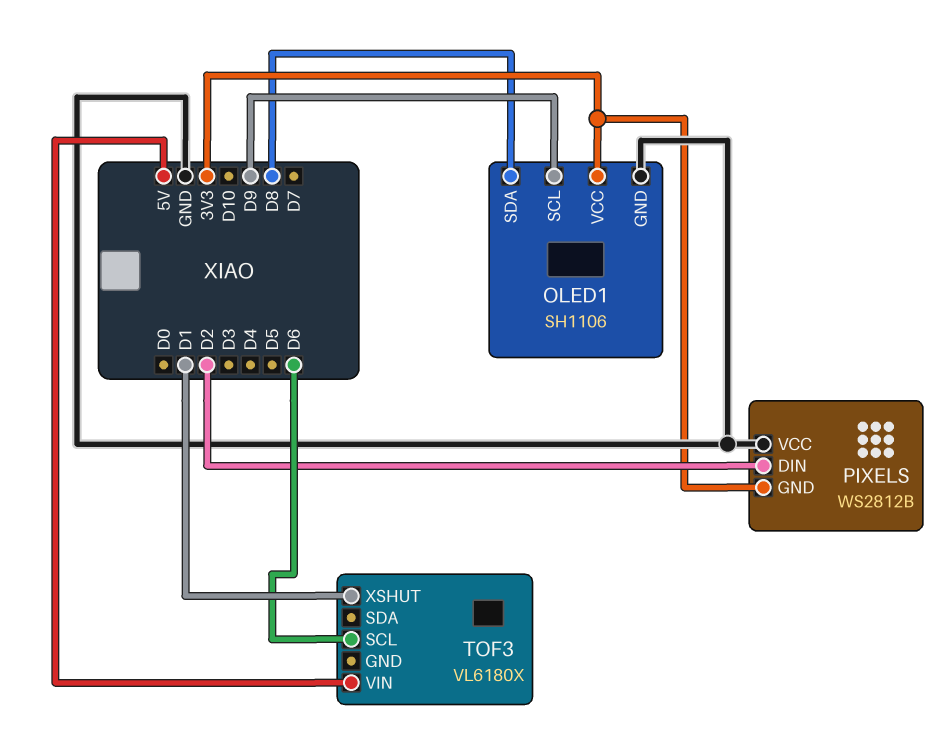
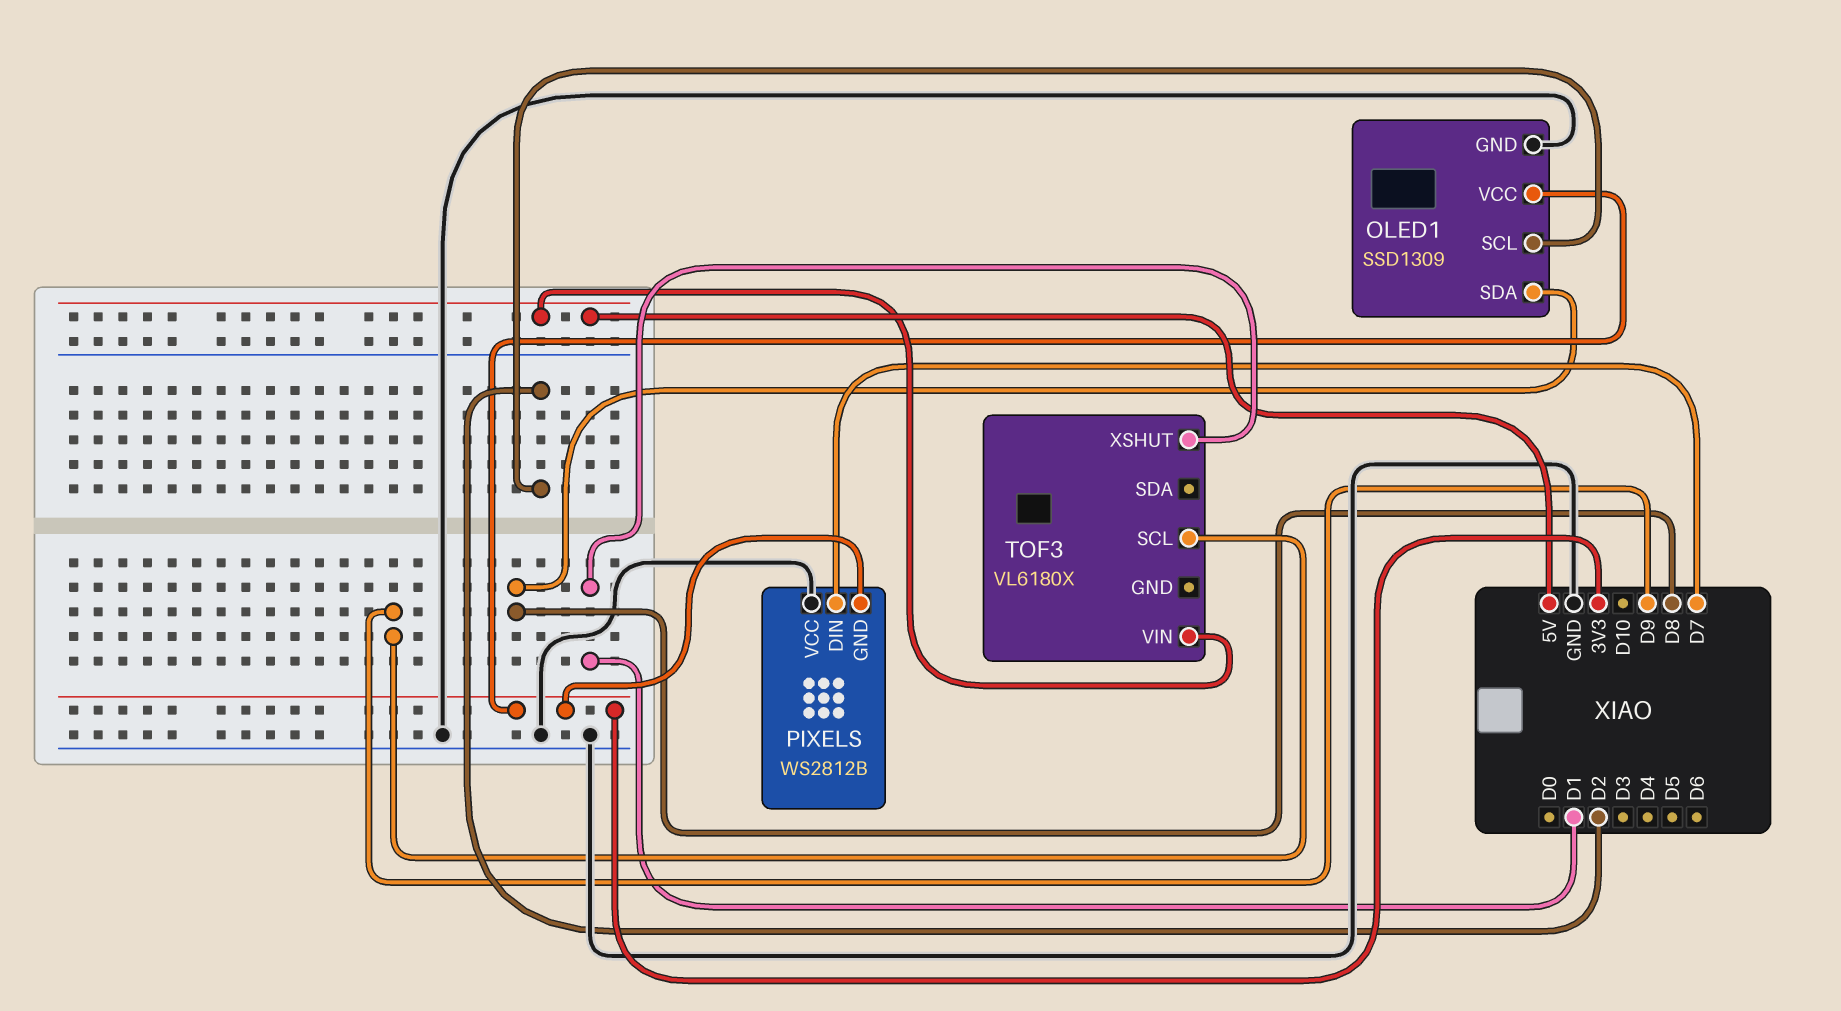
OLED1: SH1106 -> SSD1309
OLED1 pin SCL: D9 -> D2
PIXELS pin DIN: D2 -> D7
TOF3 pin SCL: D6 -> D9

